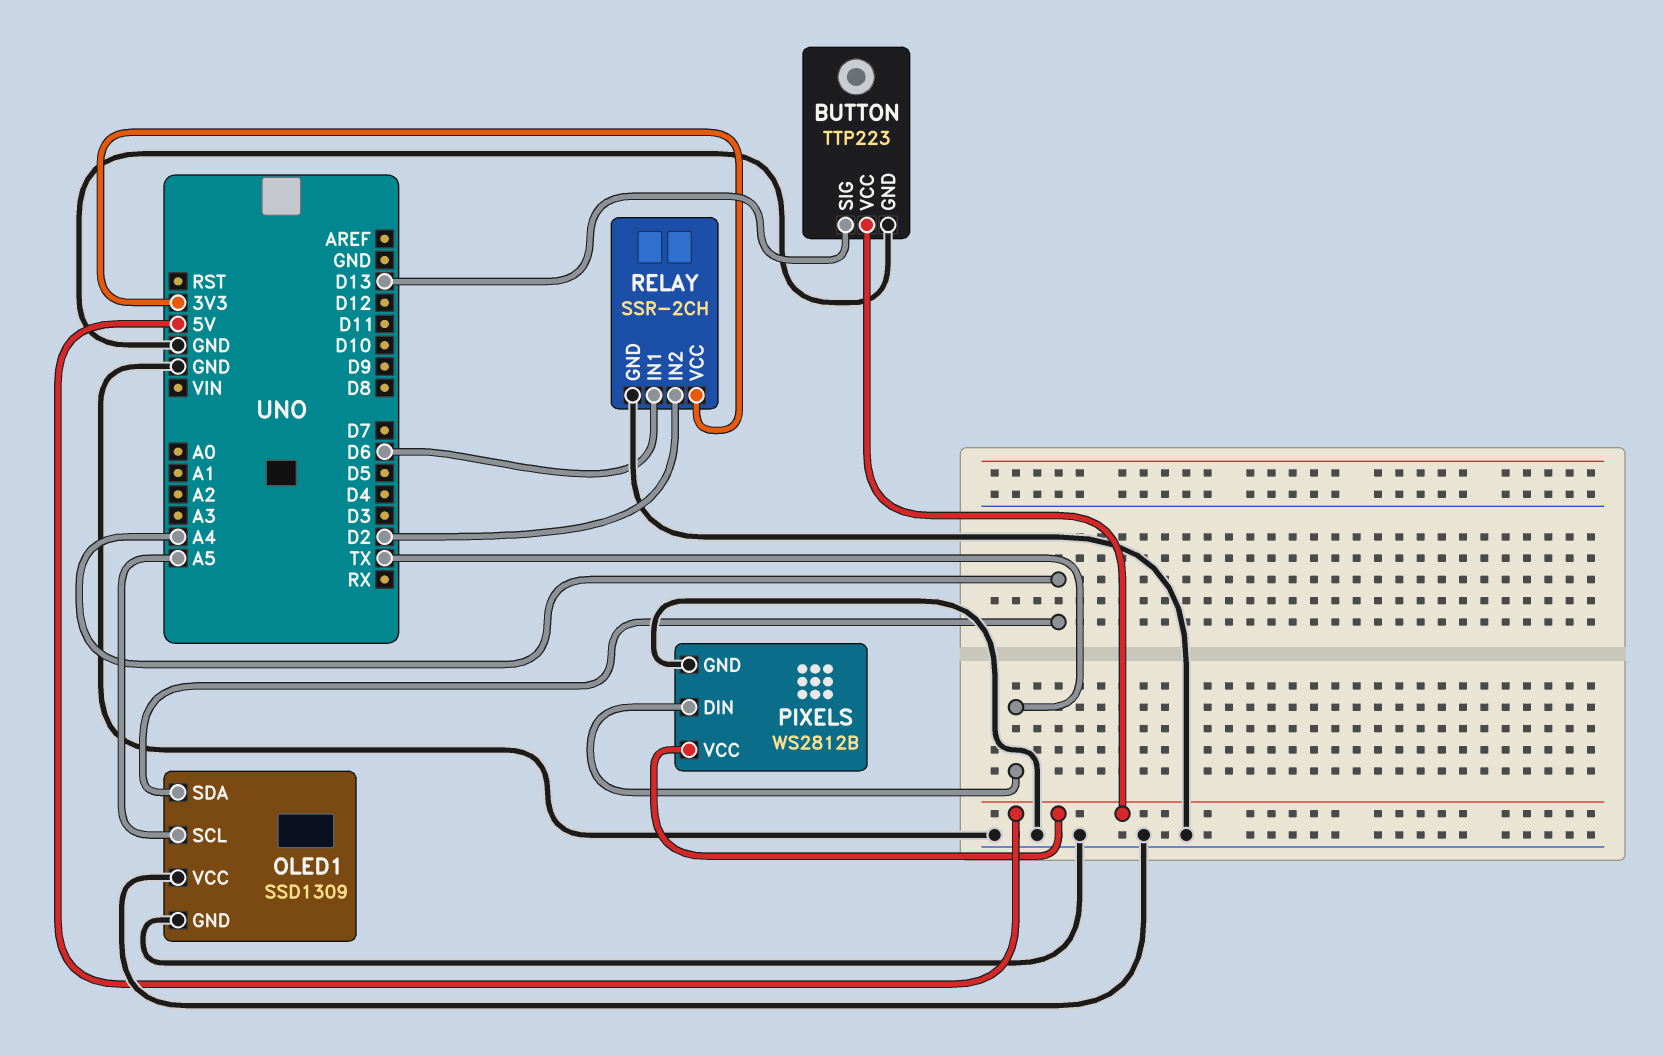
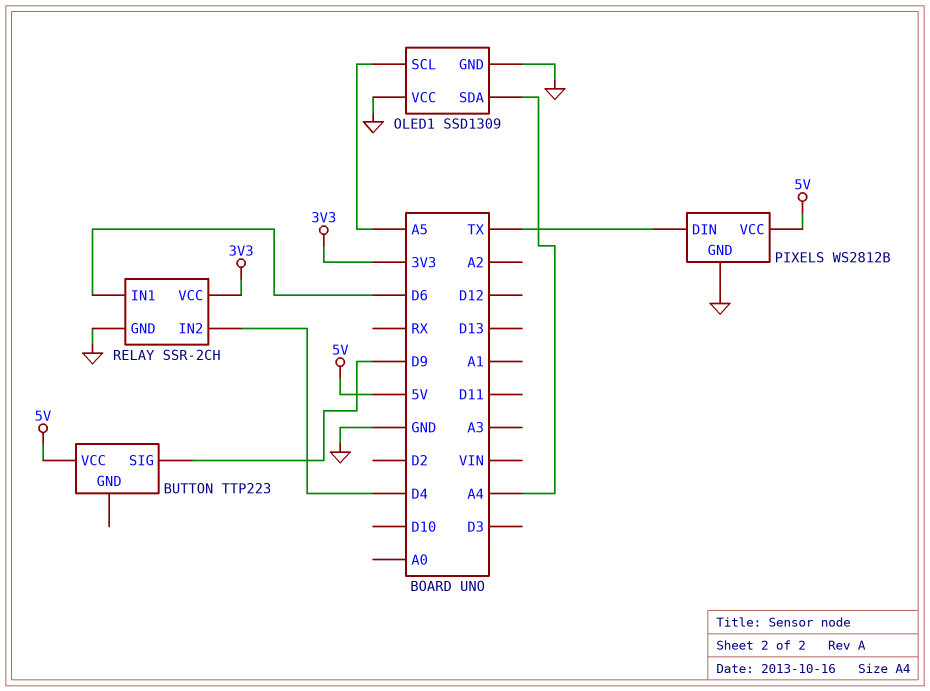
BUTTON pin GND: GND -> none
BUTTON pin SIG: D13 -> D9
RELAY pin IN2: D2 -> D4

